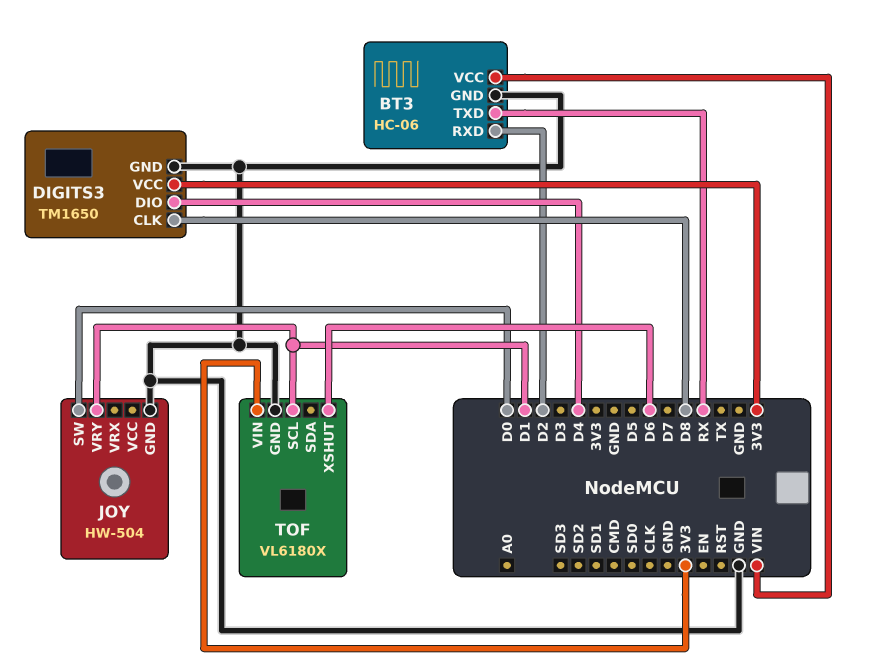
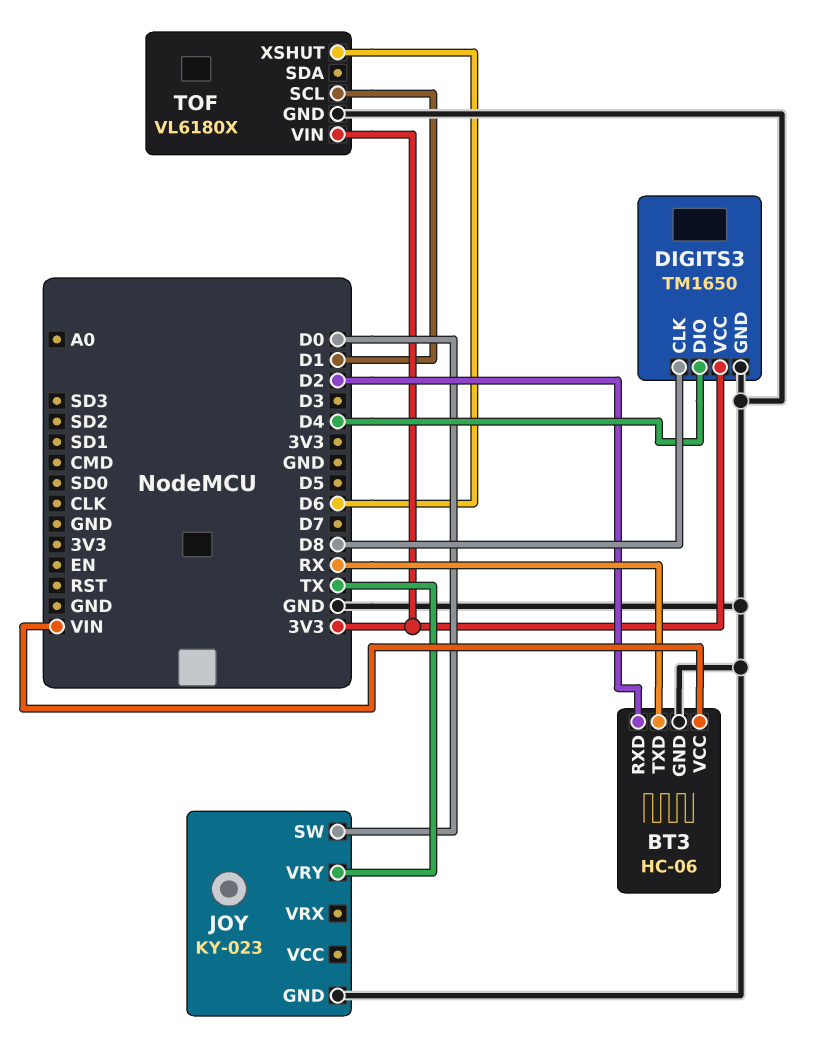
JOY: HW-504 -> KY-023
JOY pin VRY: D1 -> TX

